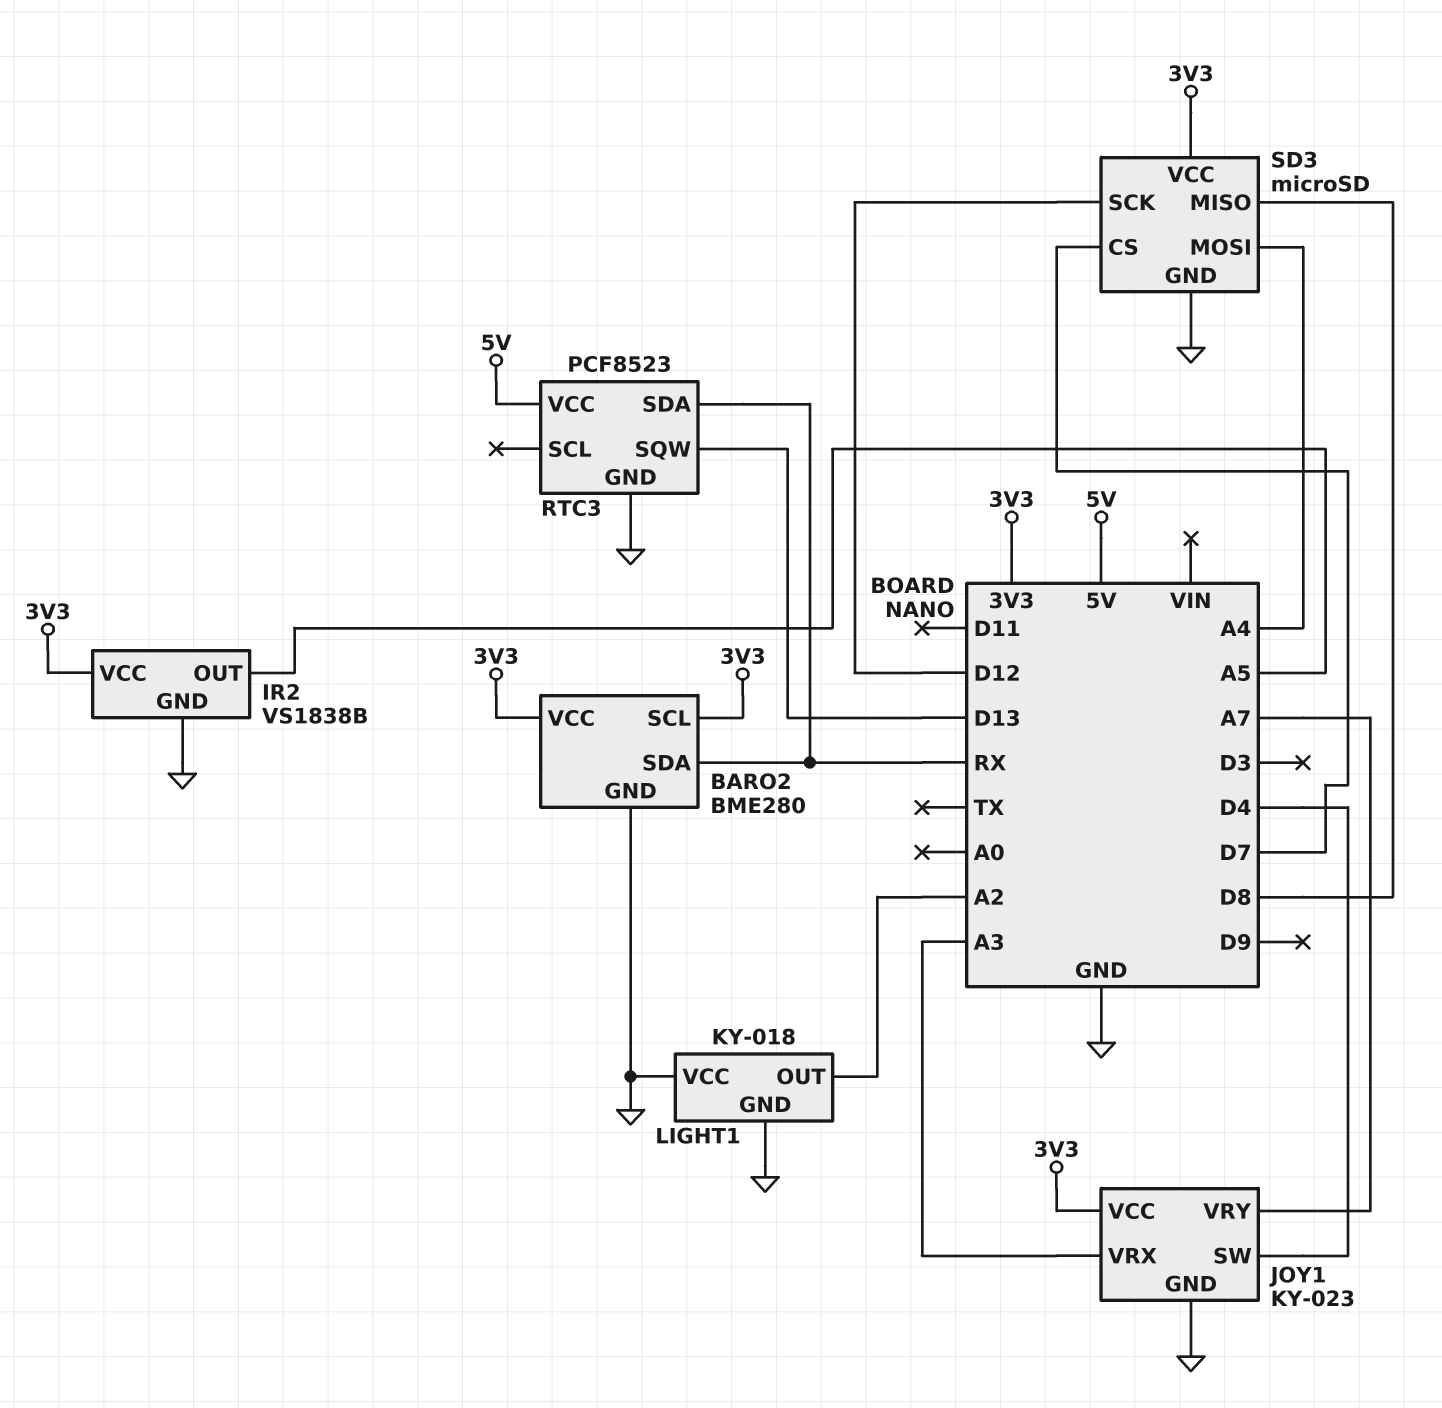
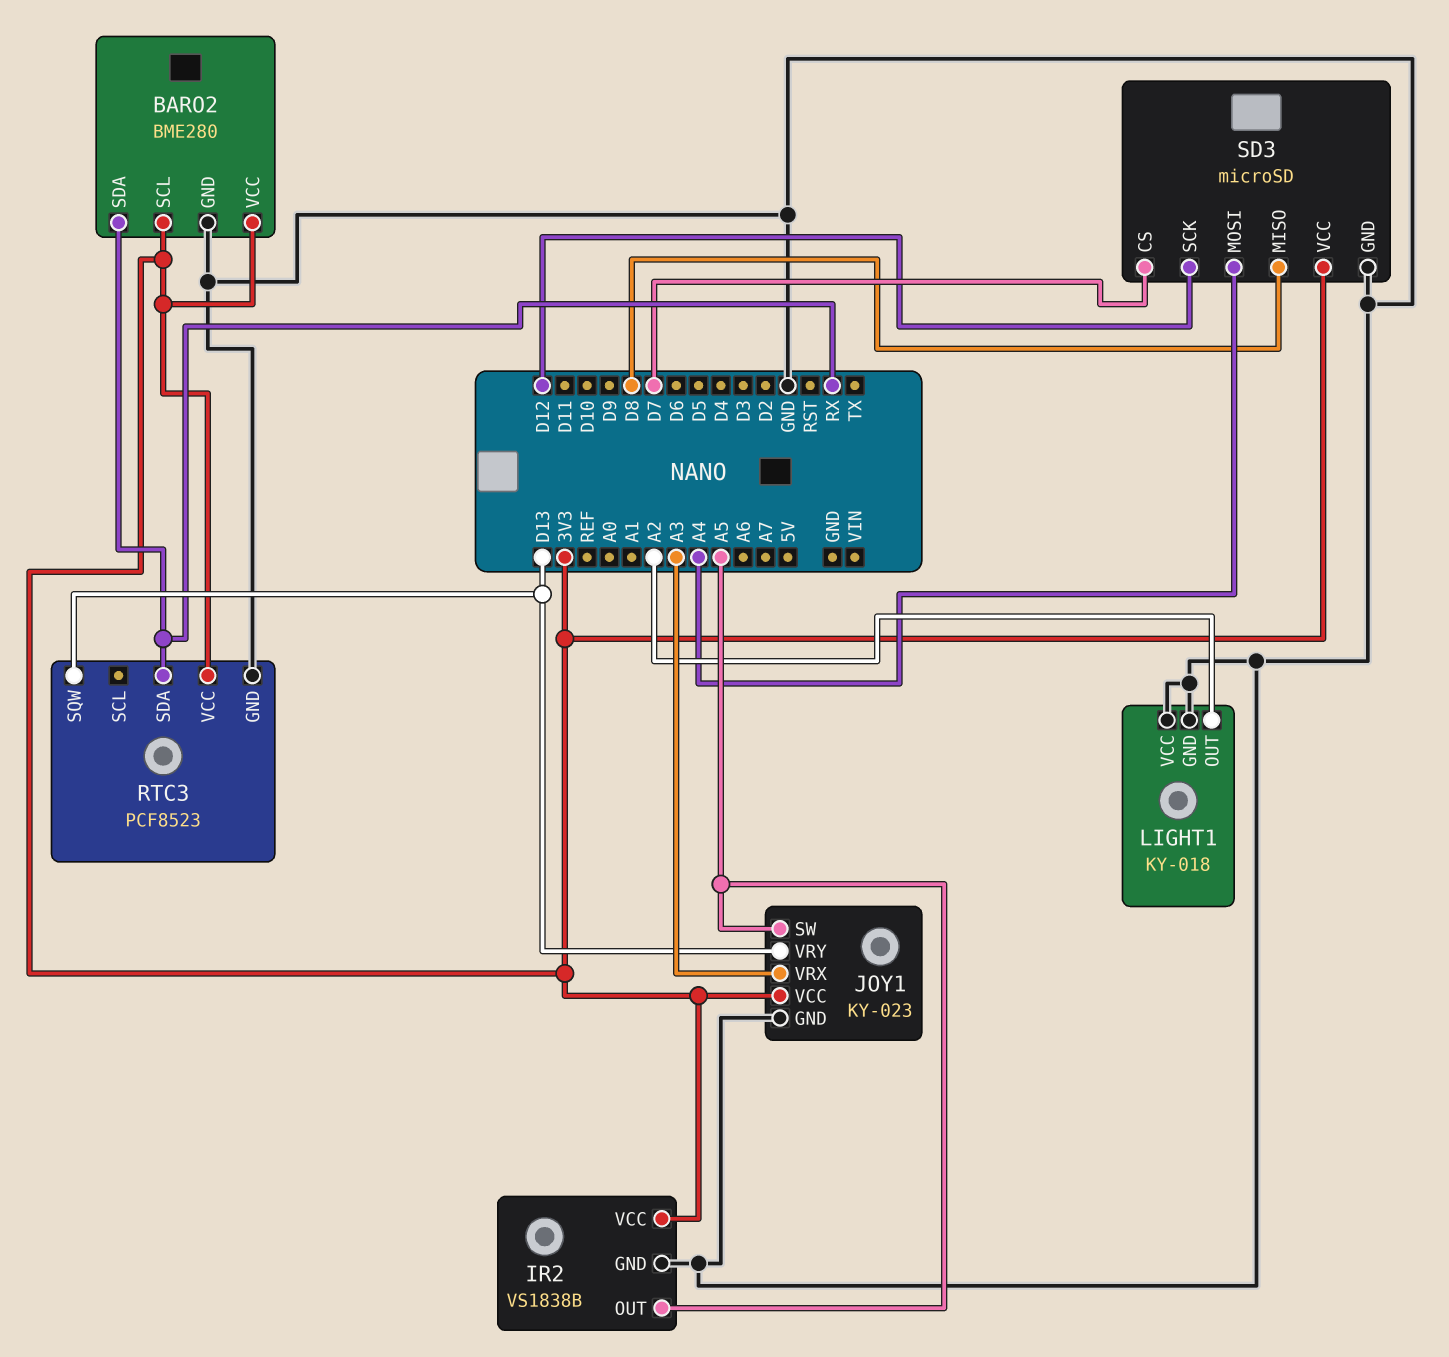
JOY1 pin SW: D4 -> A5
JOY1 pin VRY: A7 -> D13
RTC3 pin VCC: 5V -> 3V3

